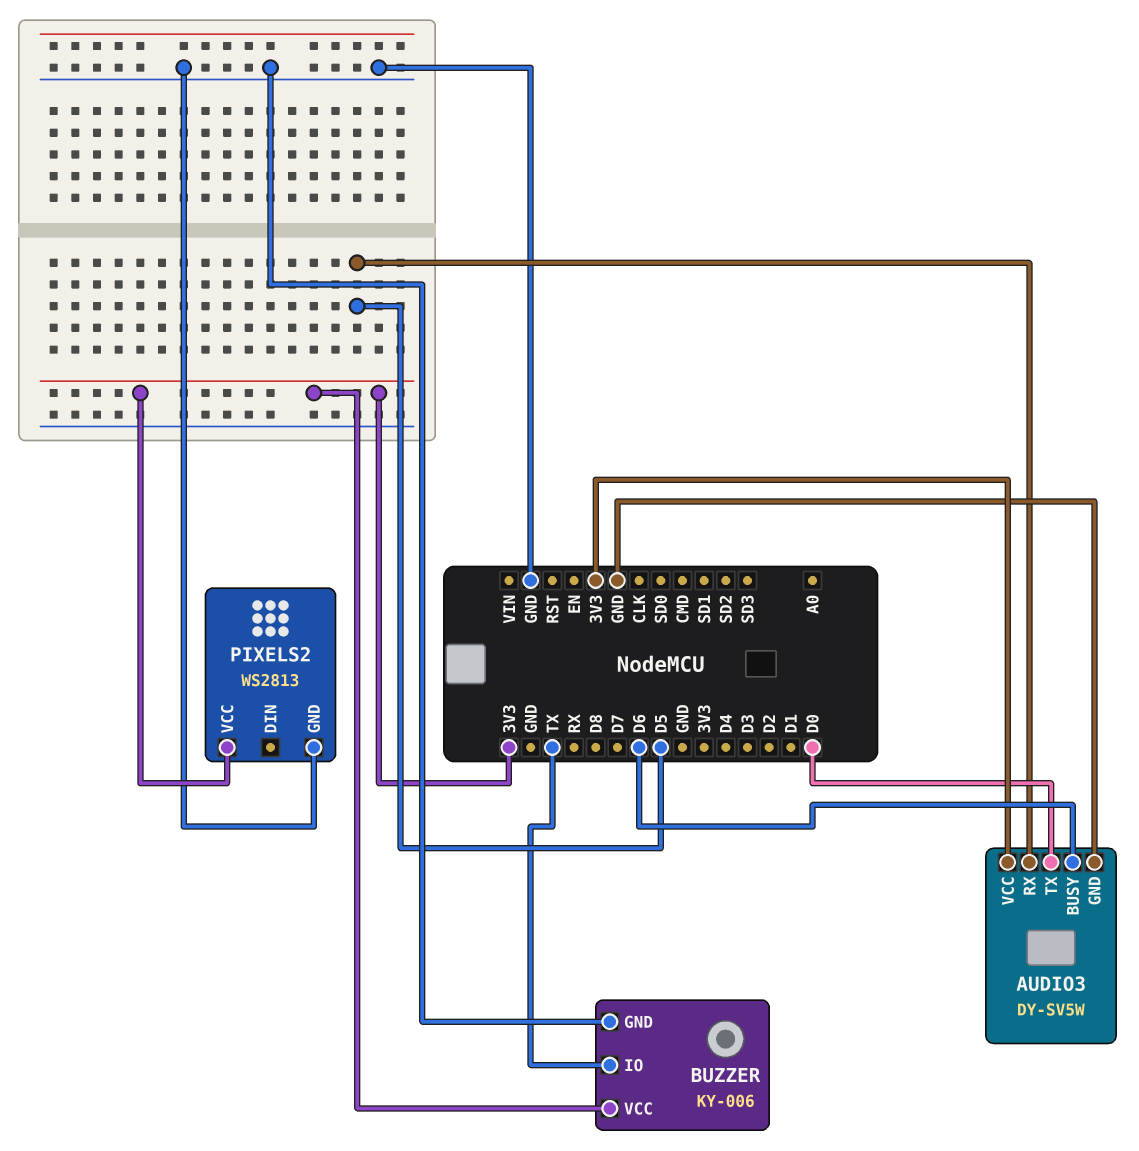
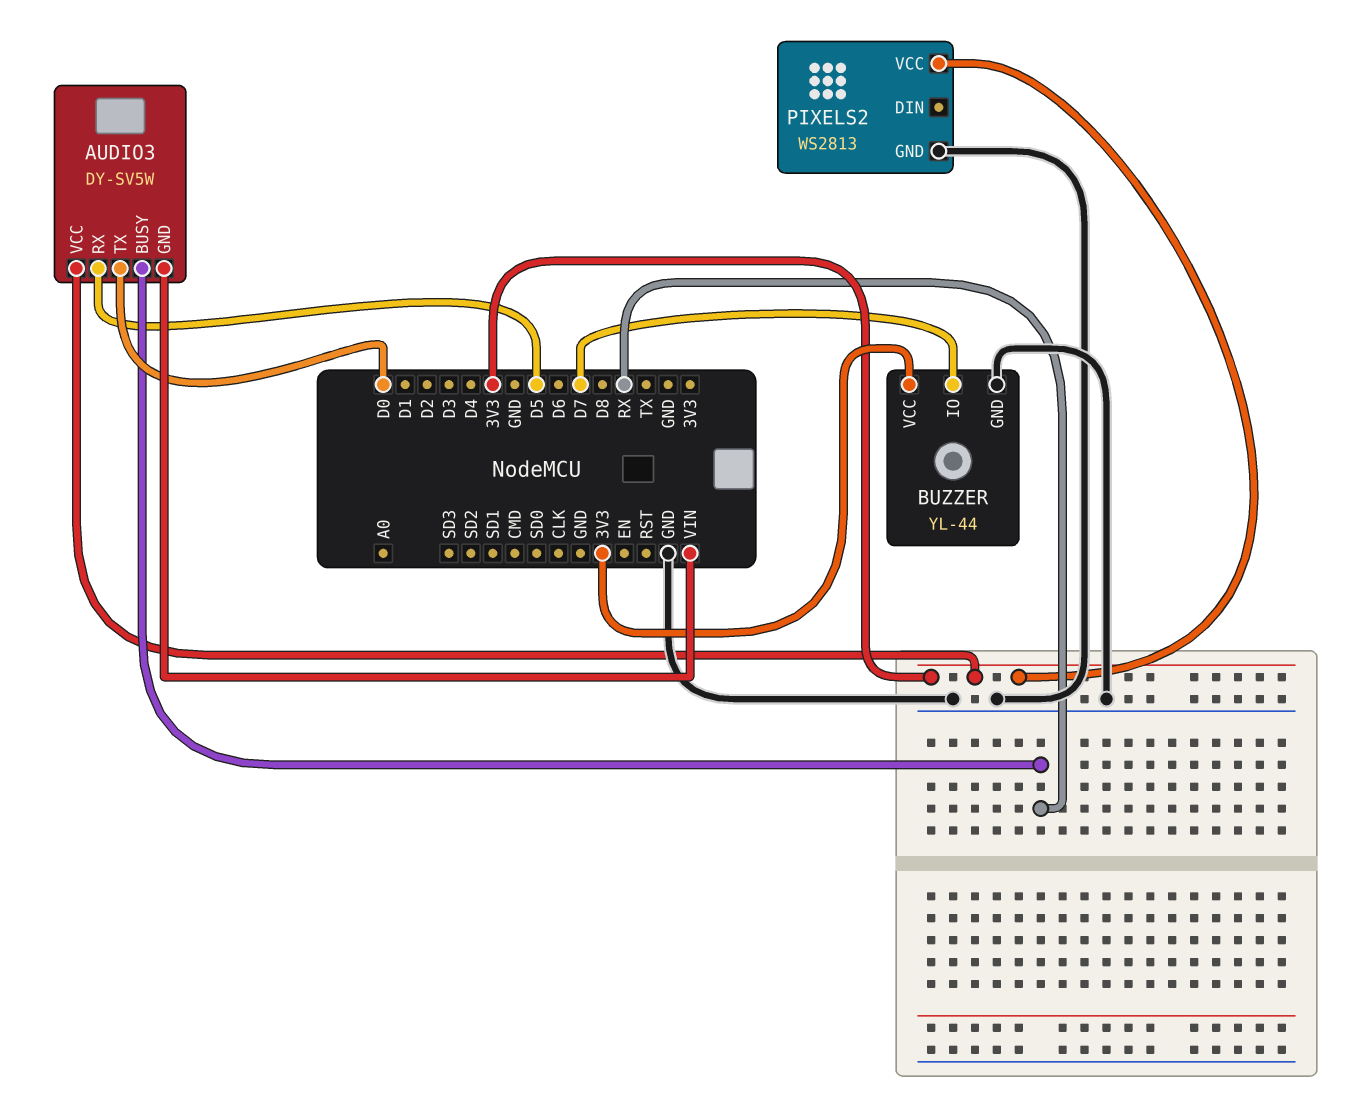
AUDIO3 pin BUSY: D6 -> RX
AUDIO3 pin GND: GND -> VIN
BUZZER: KY-006 -> YL-44
BUZZER pin IO: TX -> D7

